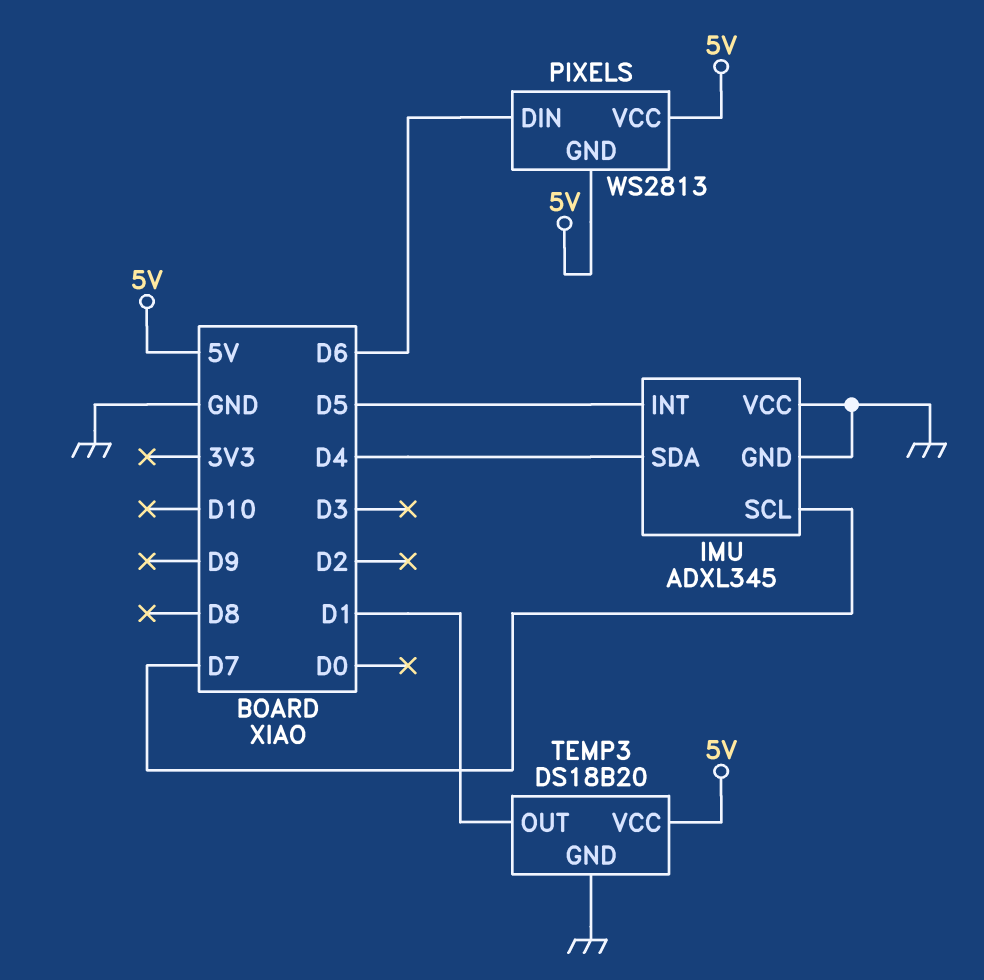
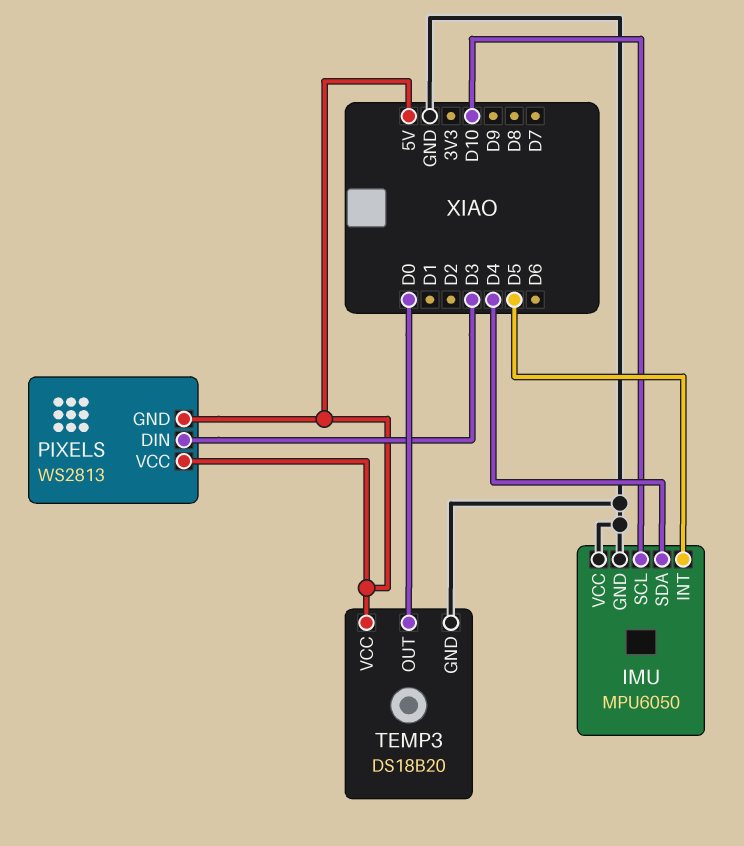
IMU: ADXL345 -> MPU6050
IMU pin SCL: D7 -> D10
PIXELS pin DIN: D6 -> D3
TEMP3 pin OUT: D1 -> D0

